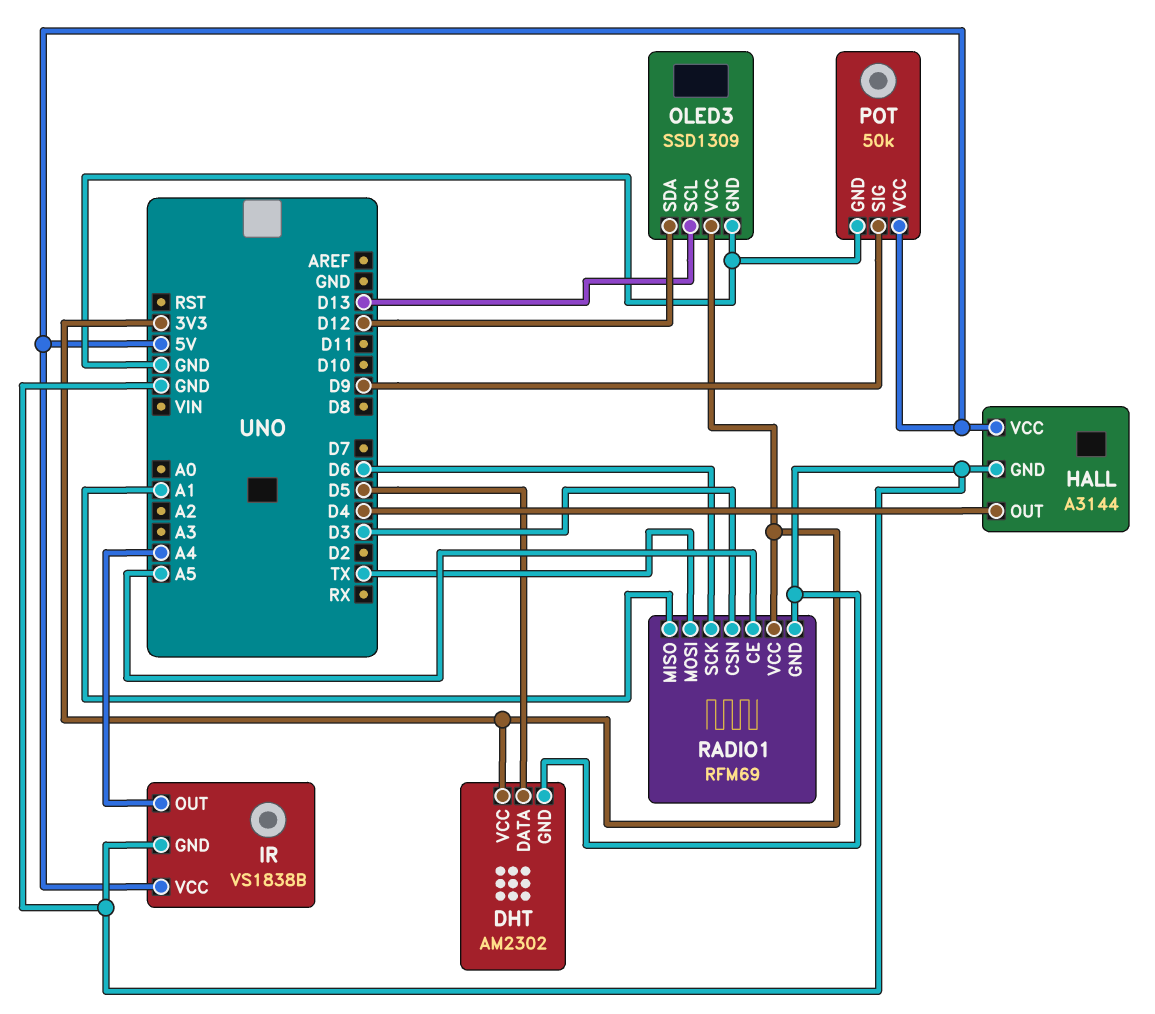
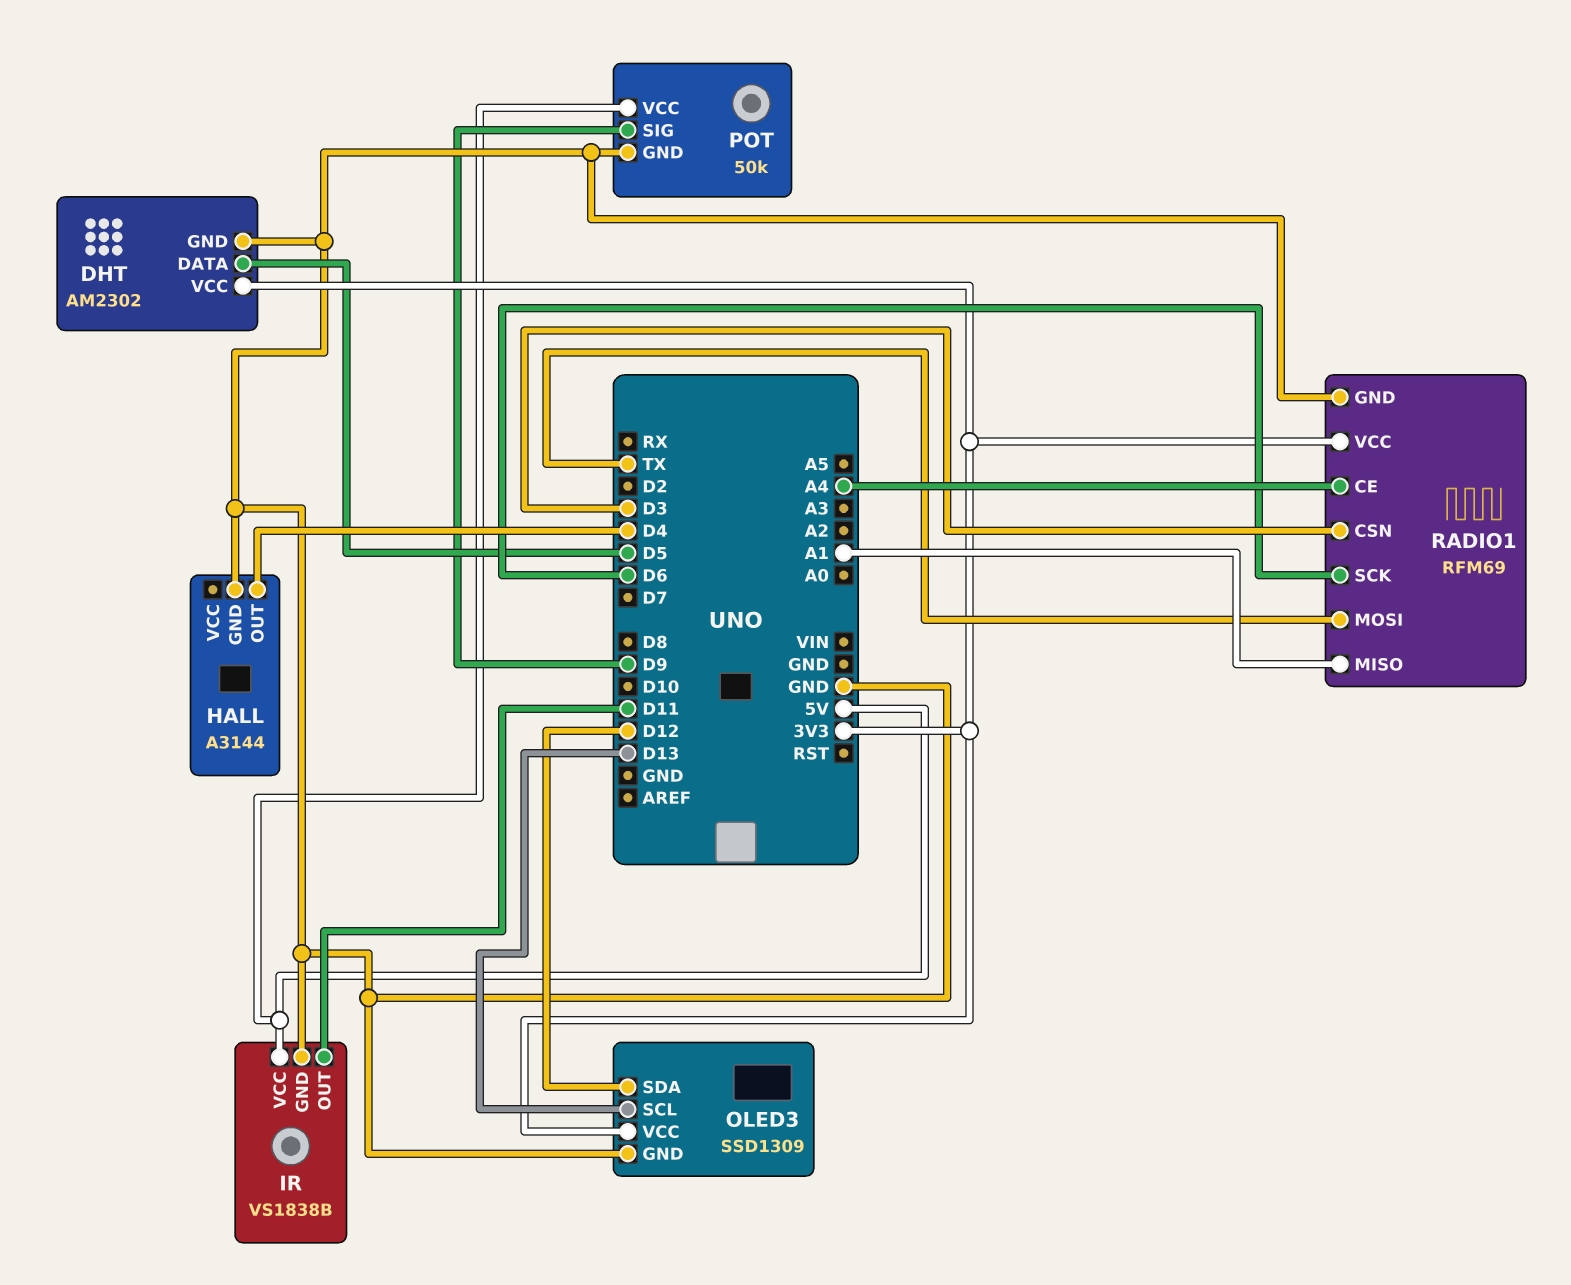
HALL pin VCC: 5V -> none
IR pin OUT: A4 -> D11
RADIO1 pin CE: A5 -> A4

